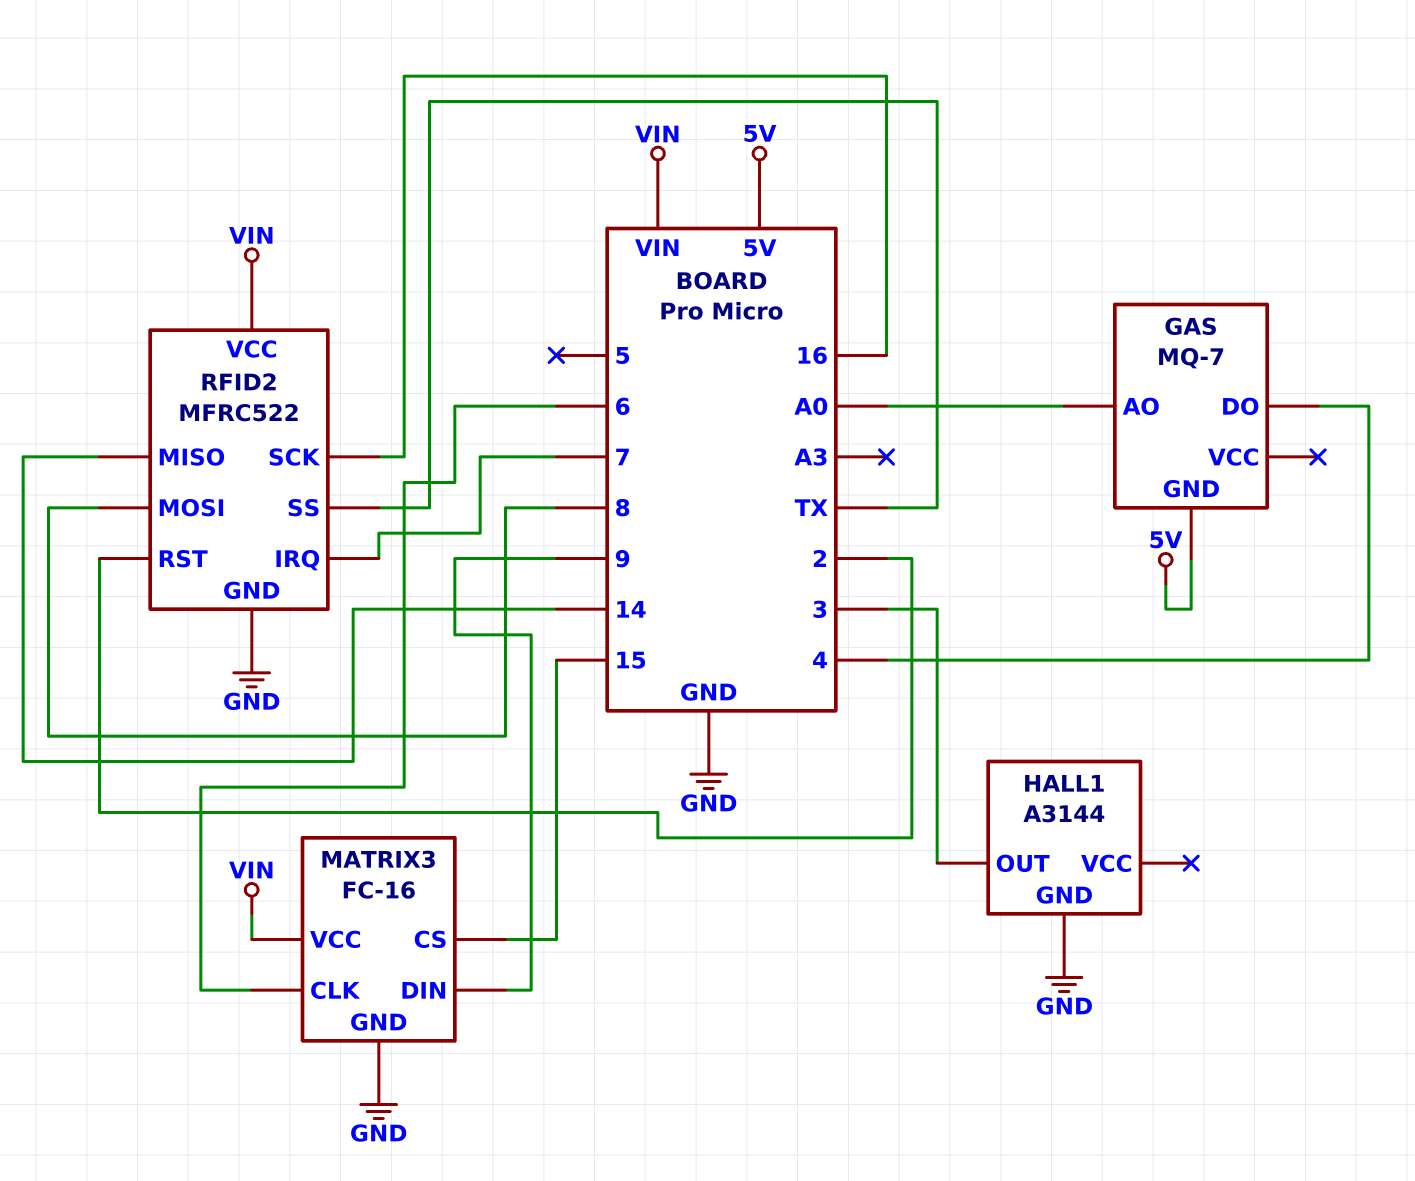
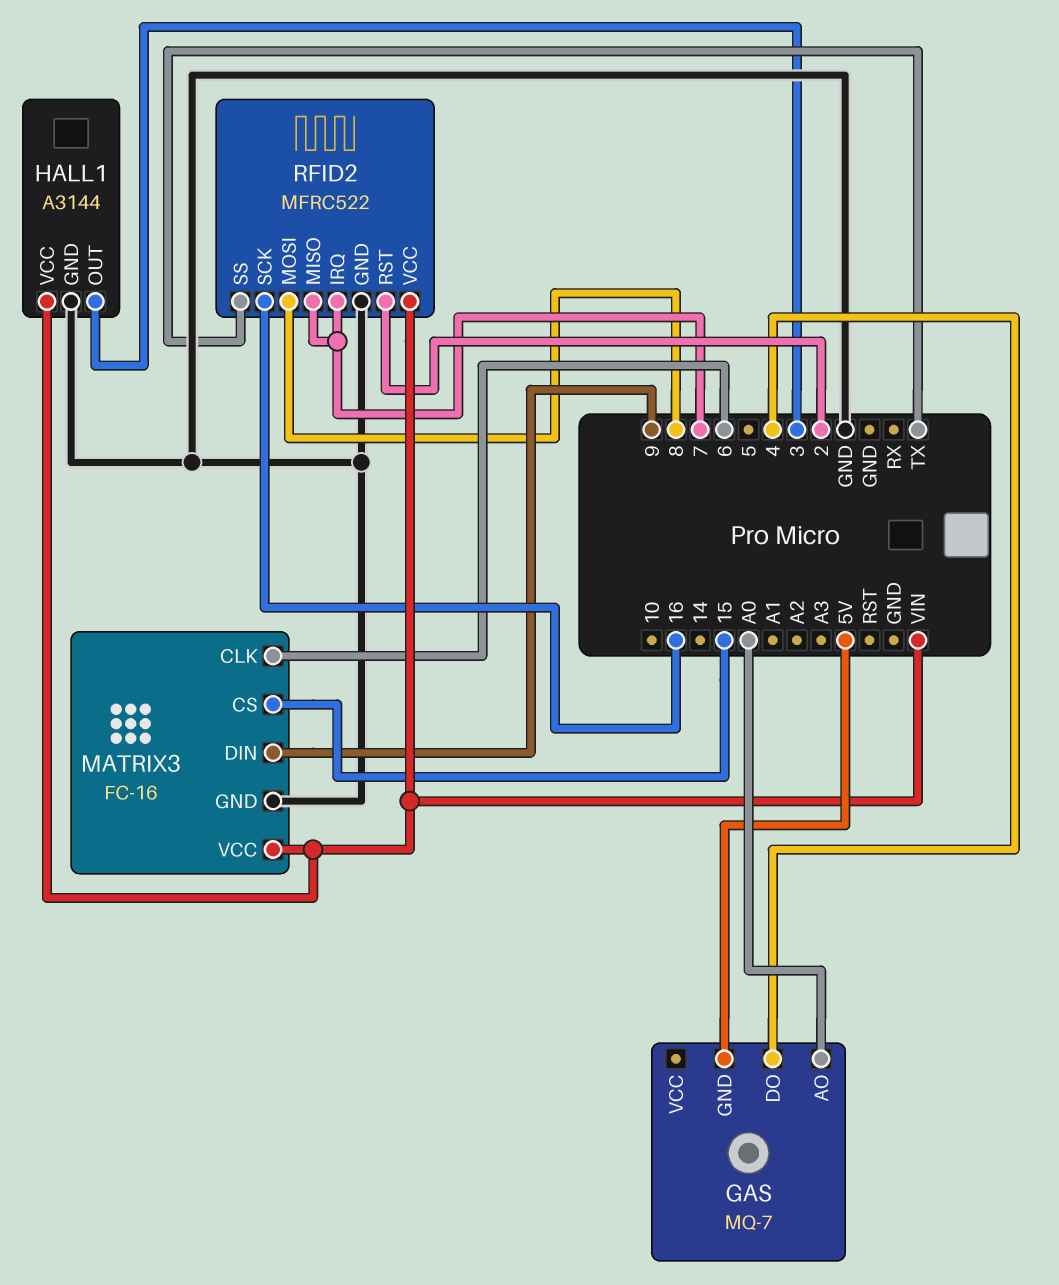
HALL1 pin VCC: none -> VIN
RFID2 pin MISO: 14 -> 7

